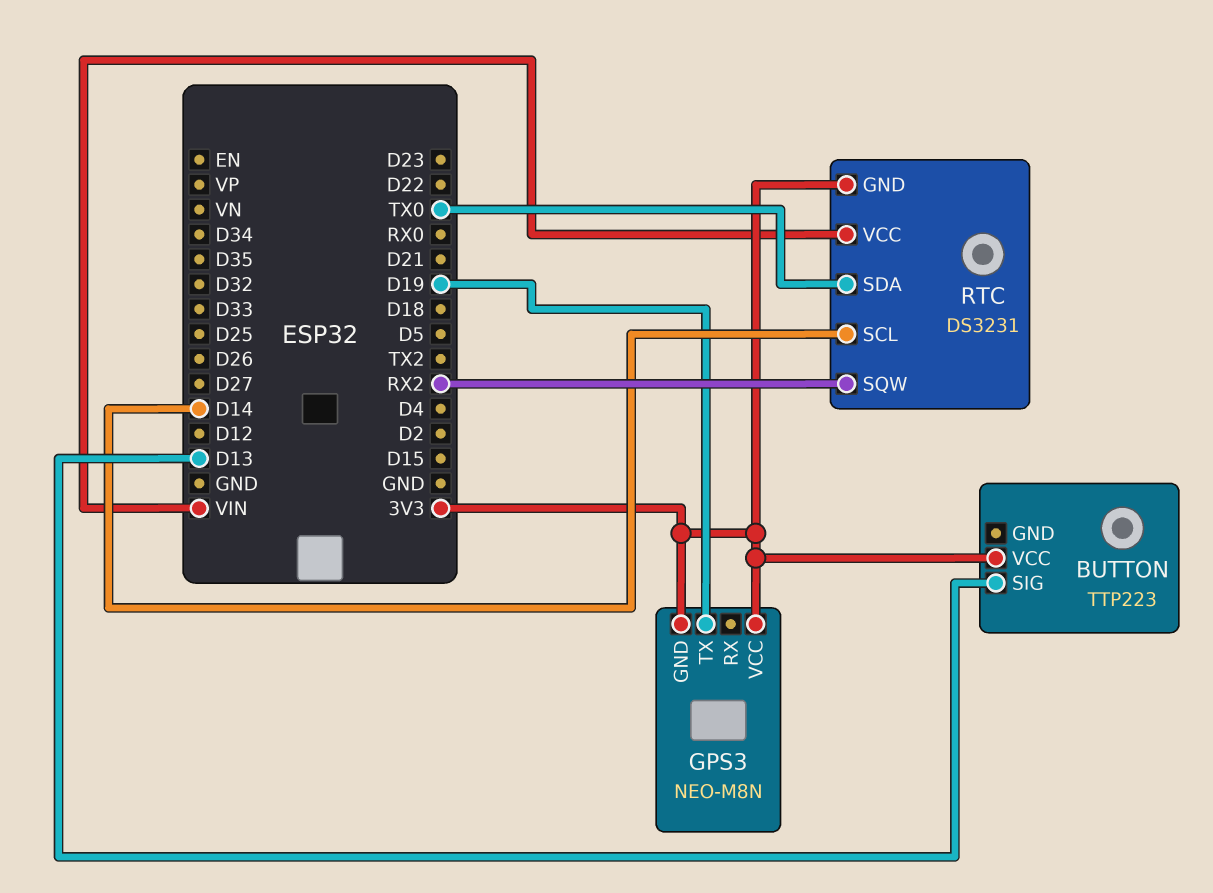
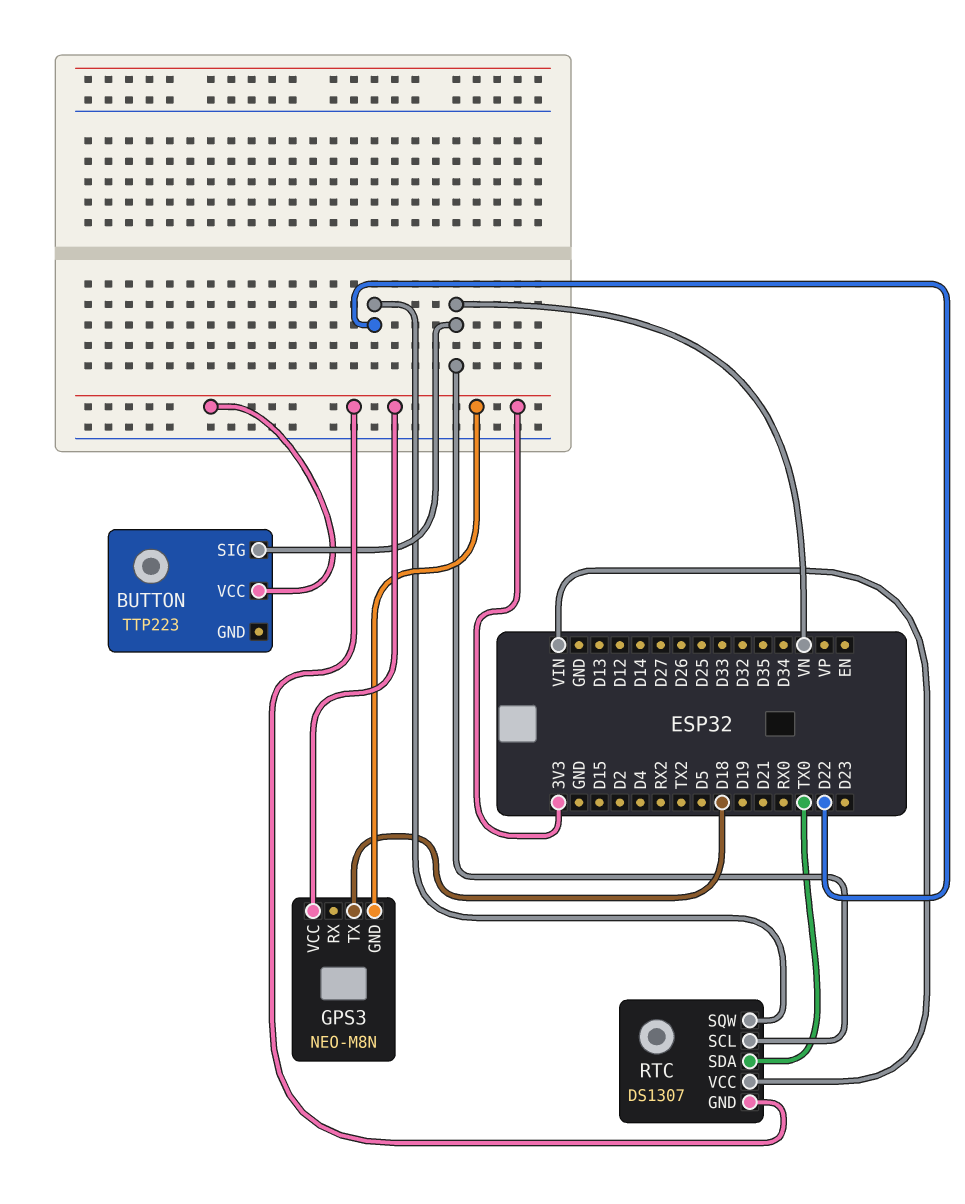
BUTTON pin SIG: D13 -> VN
GPS3 pin TX: D19 -> D18
RTC: DS3231 -> DS1307
RTC pin SCL: D14 -> VN
RTC pin SQW: RX2 -> D22

